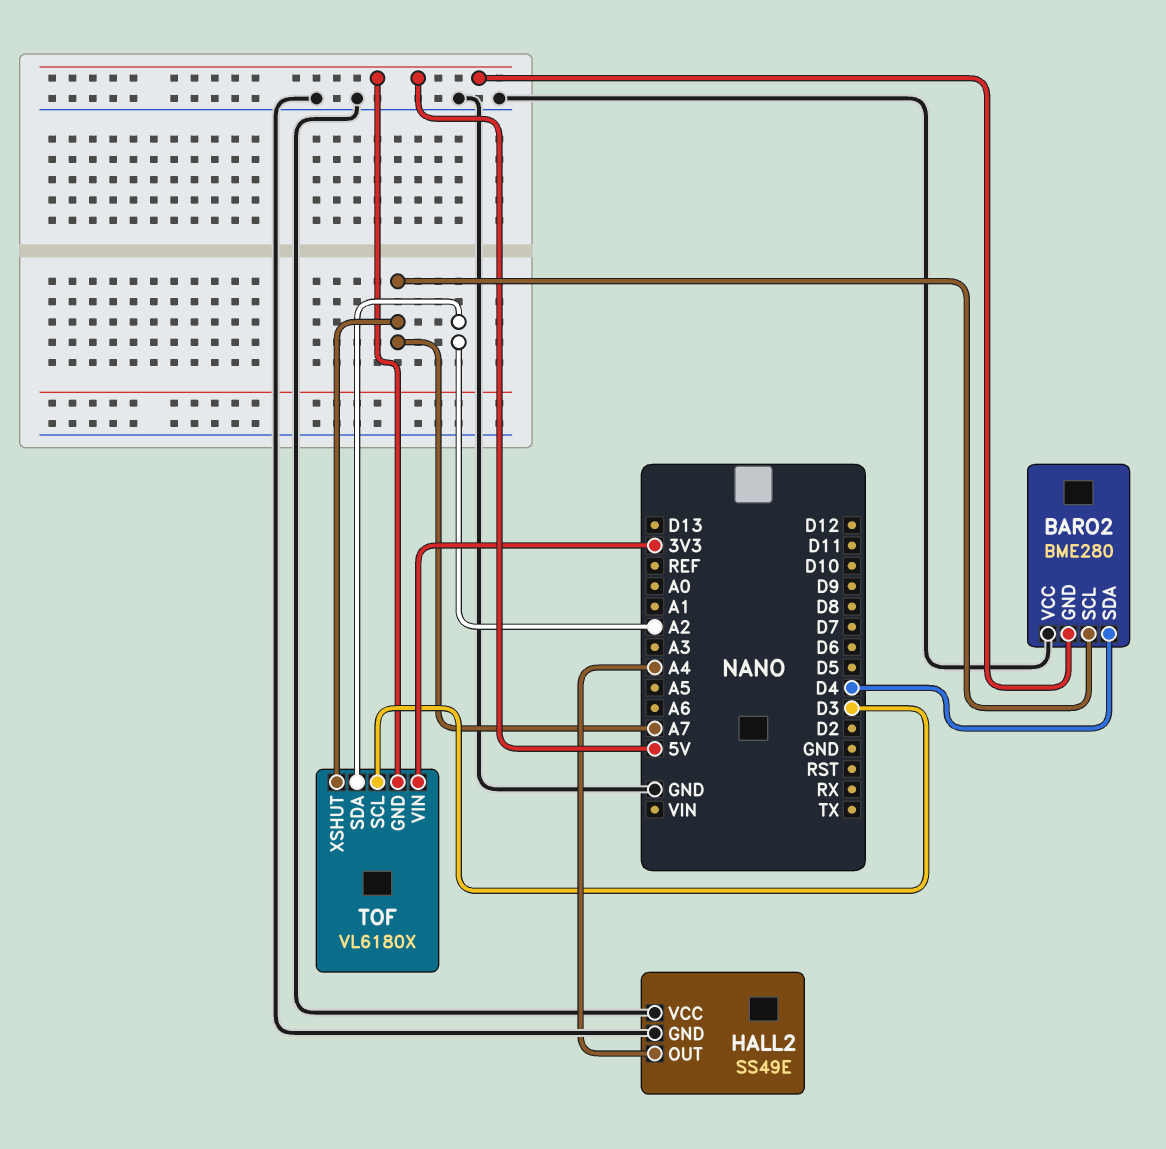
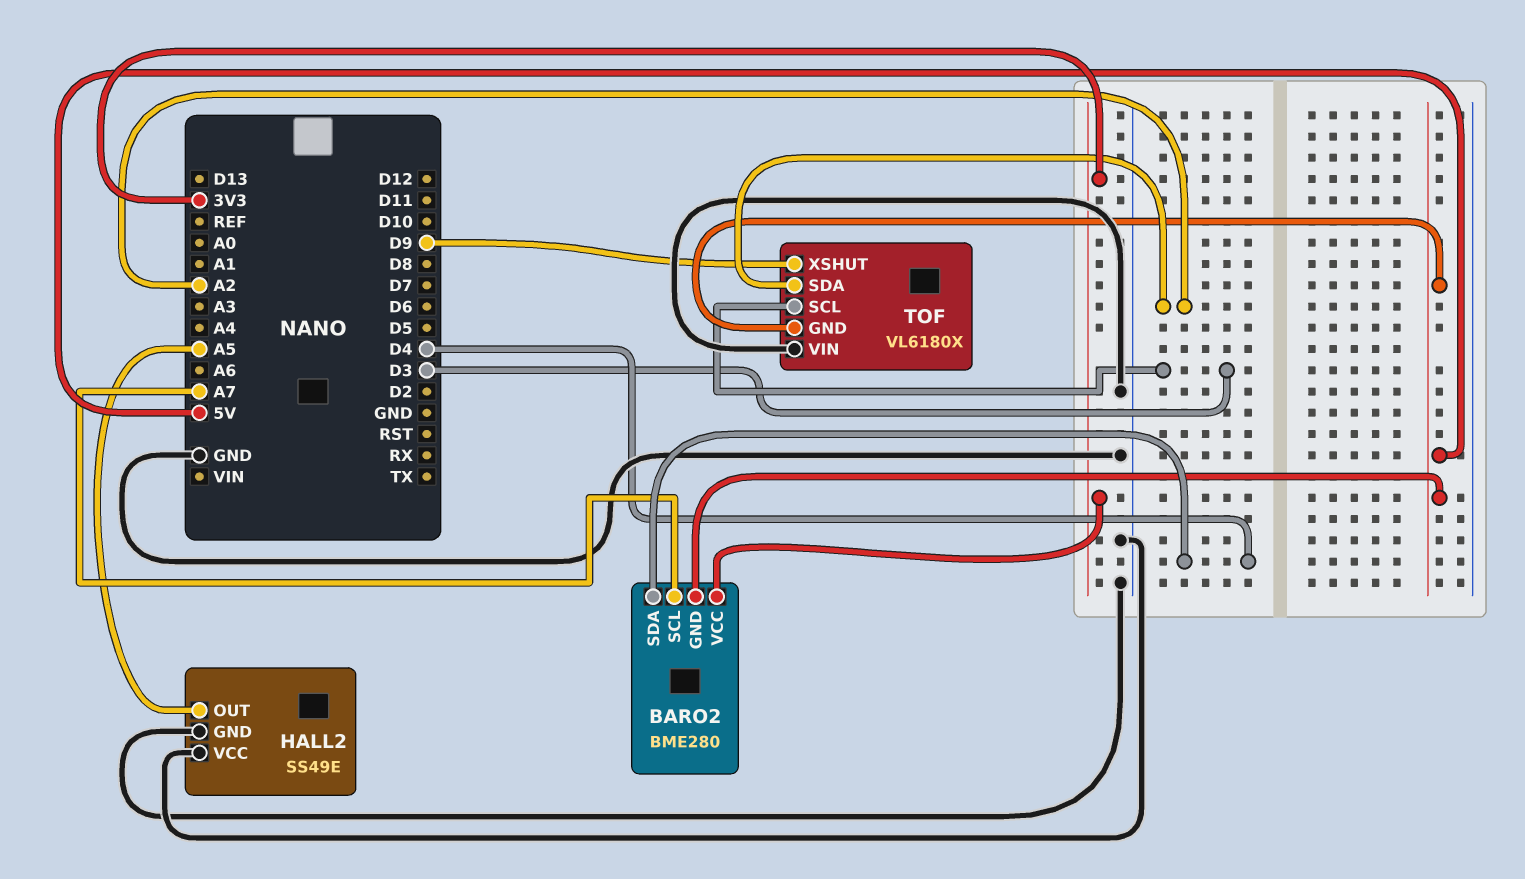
BARO2 pin VCC: GND -> 3V3
HALL2 pin OUT: A4 -> A5
TOF pin VIN: 3V3 -> GND
TOF pin XSHUT: A7 -> D9

